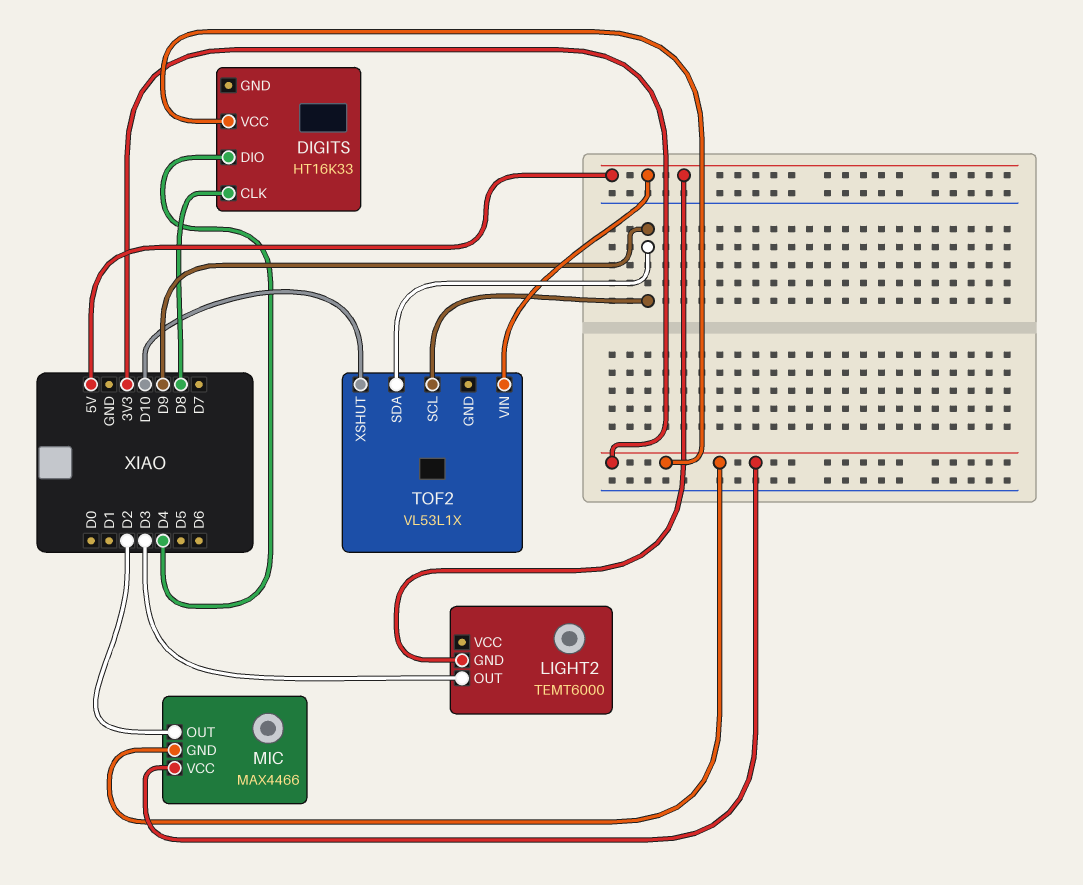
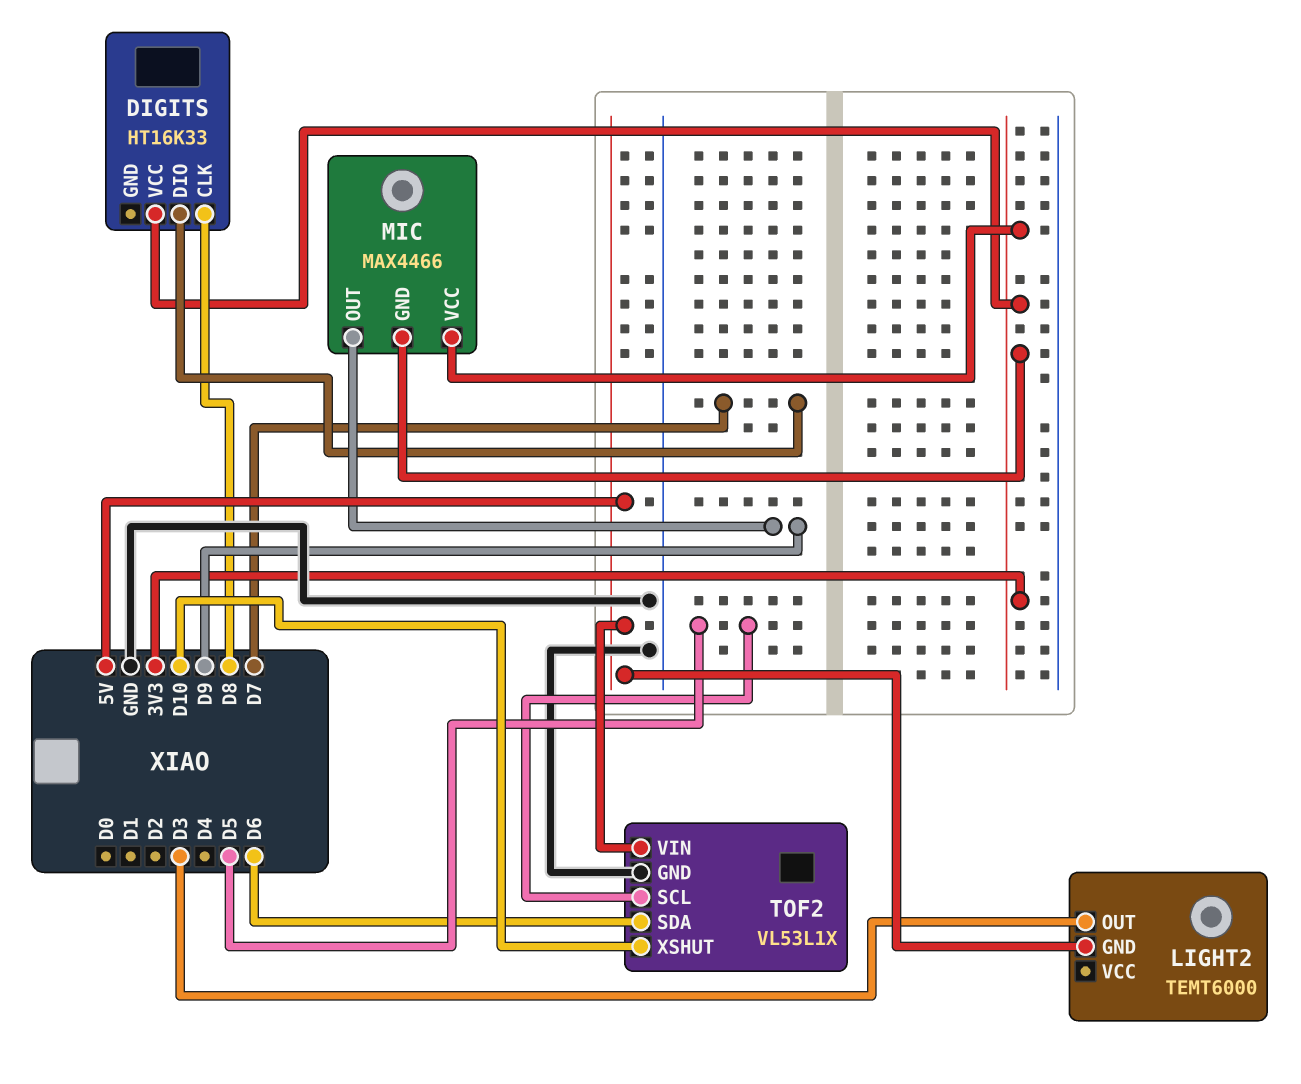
DIGITS pin DIO: D4 -> D7
MIC pin OUT: D2 -> D9
TOF2 pin GND: none -> GND
TOF2 pin SCL: D9 -> D5
TOF2 pin SDA: D9 -> D6

